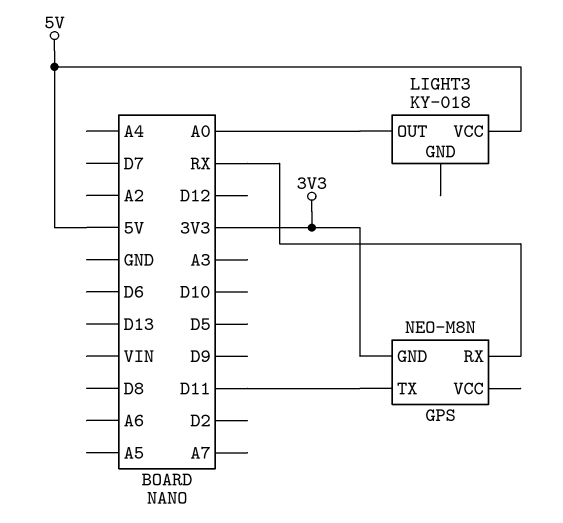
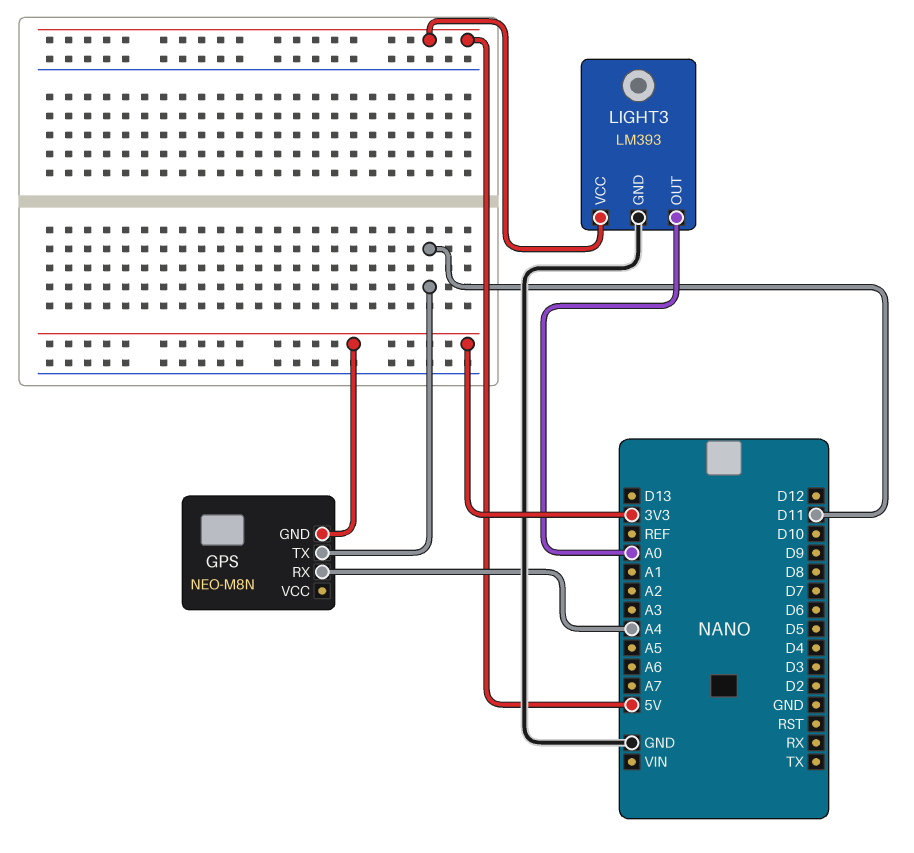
GPS pin RX: RX -> A4
LIGHT3: KY-018 -> LM393
LIGHT3 pin GND: none -> GND

